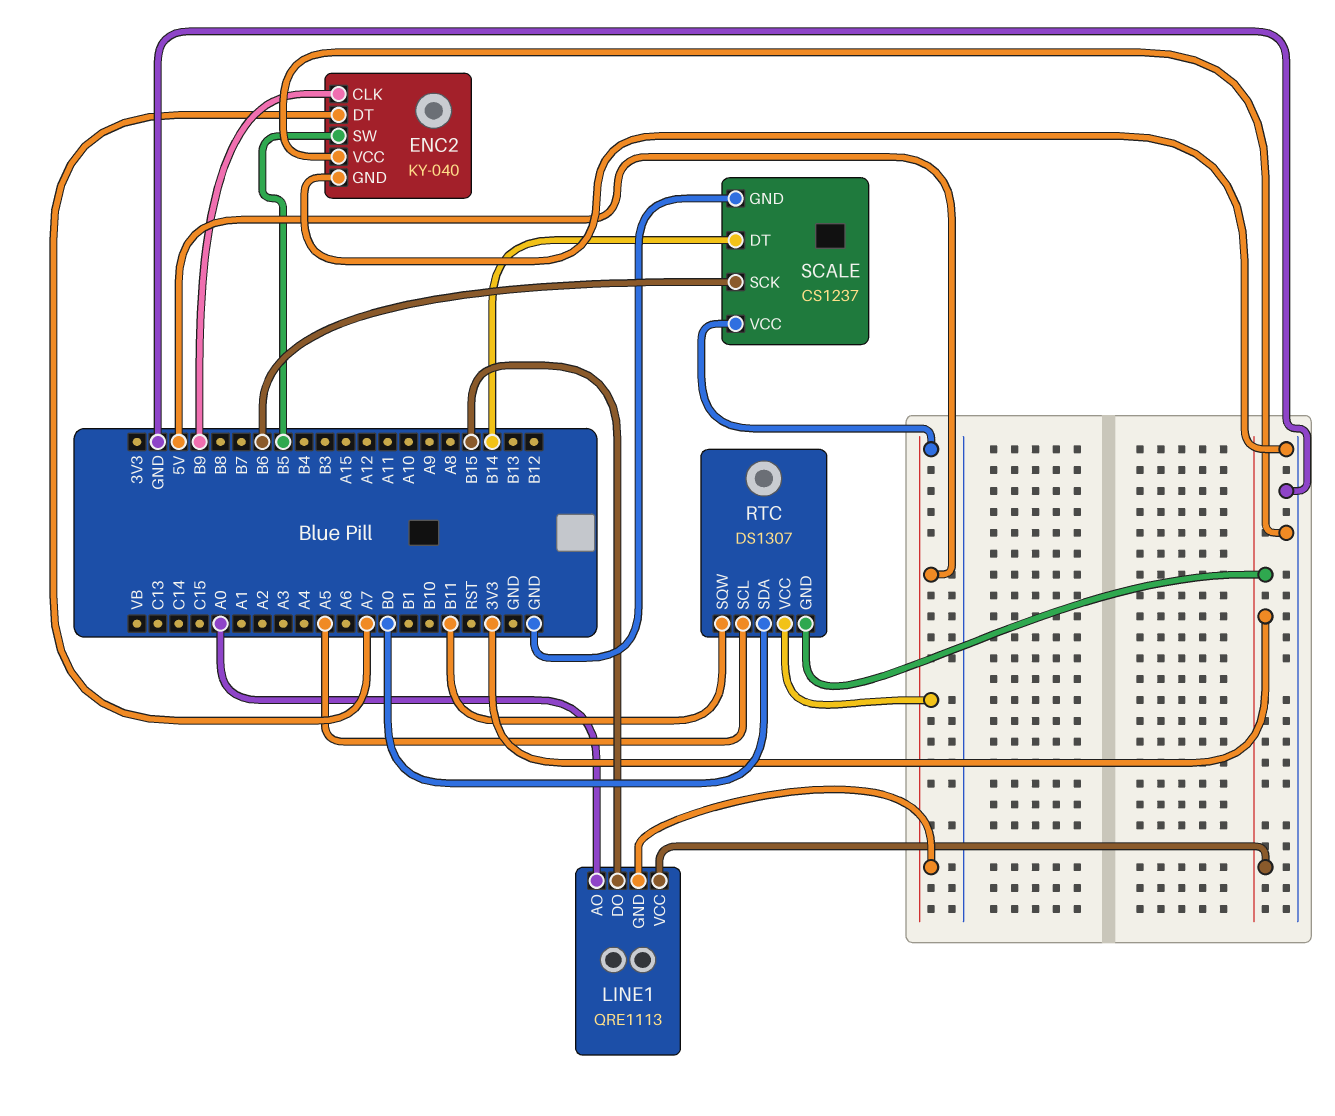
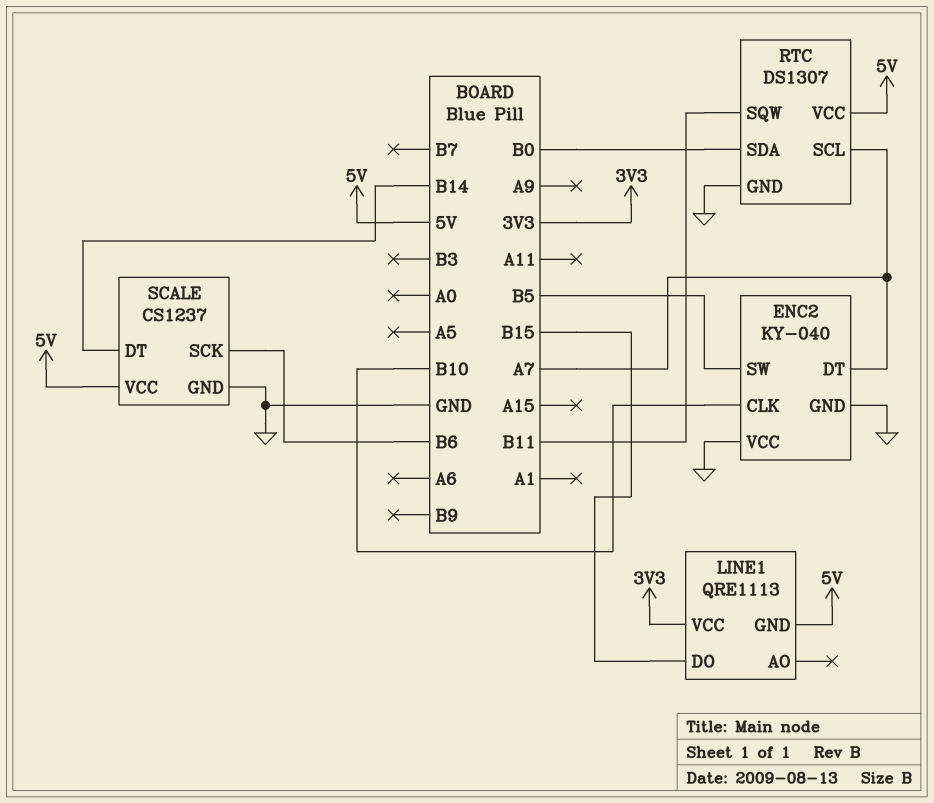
ENC2 pin CLK: B9 -> B10
LINE1 pin AO: A0 -> none
RTC pin GND: 3V3 -> GND
RTC pin SCL: A5 -> A7

